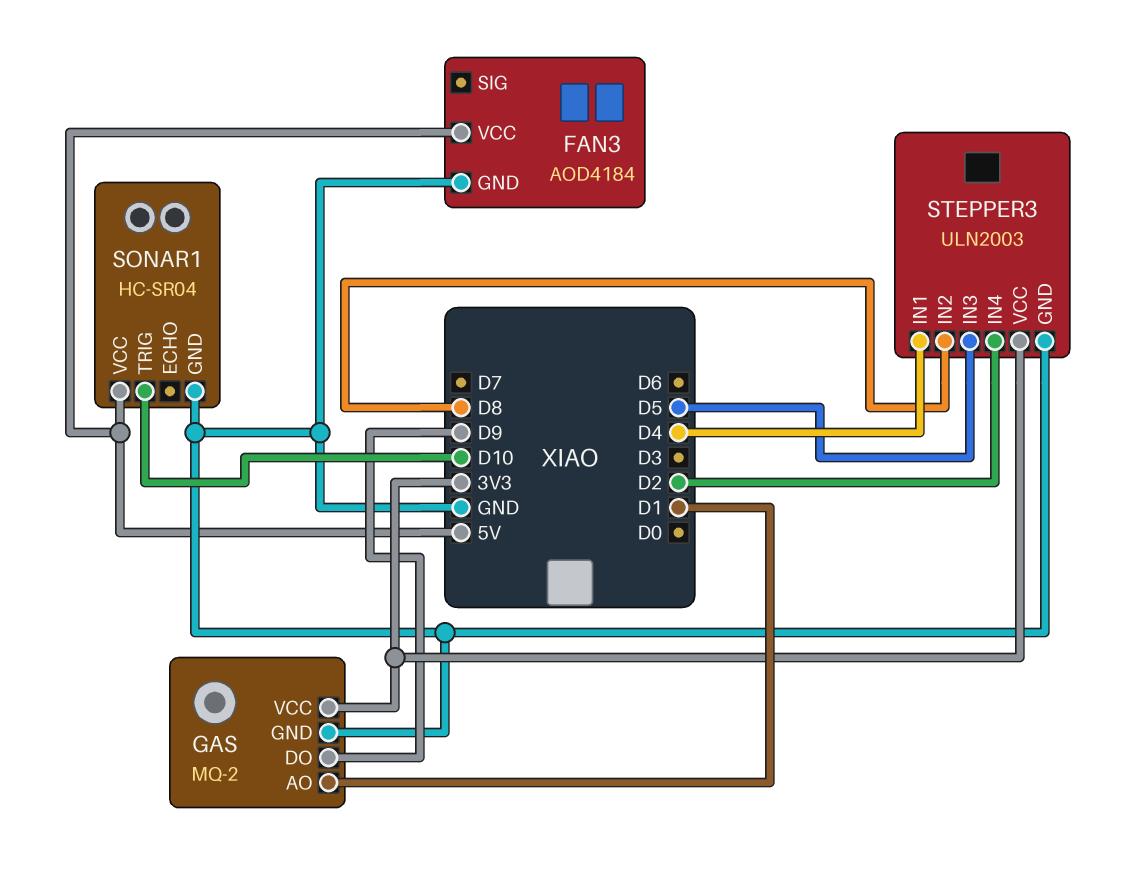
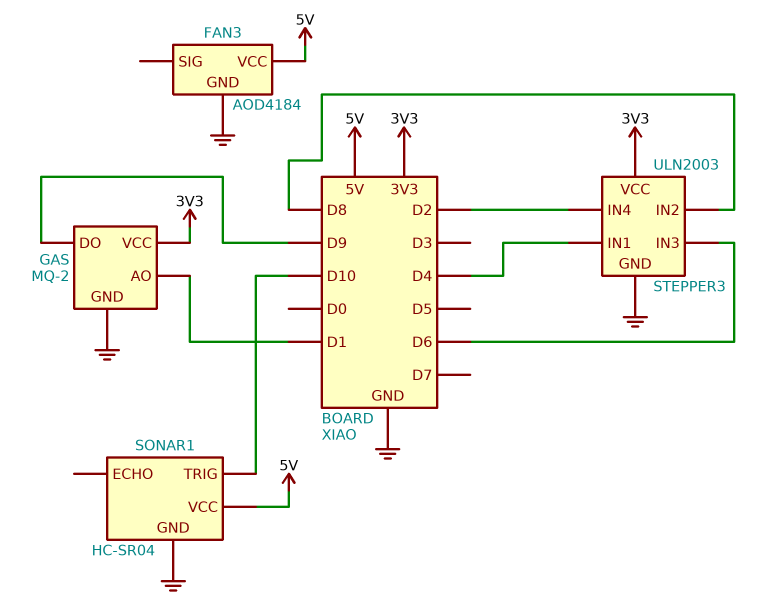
STEPPER3 pin IN3: D5 -> D6

